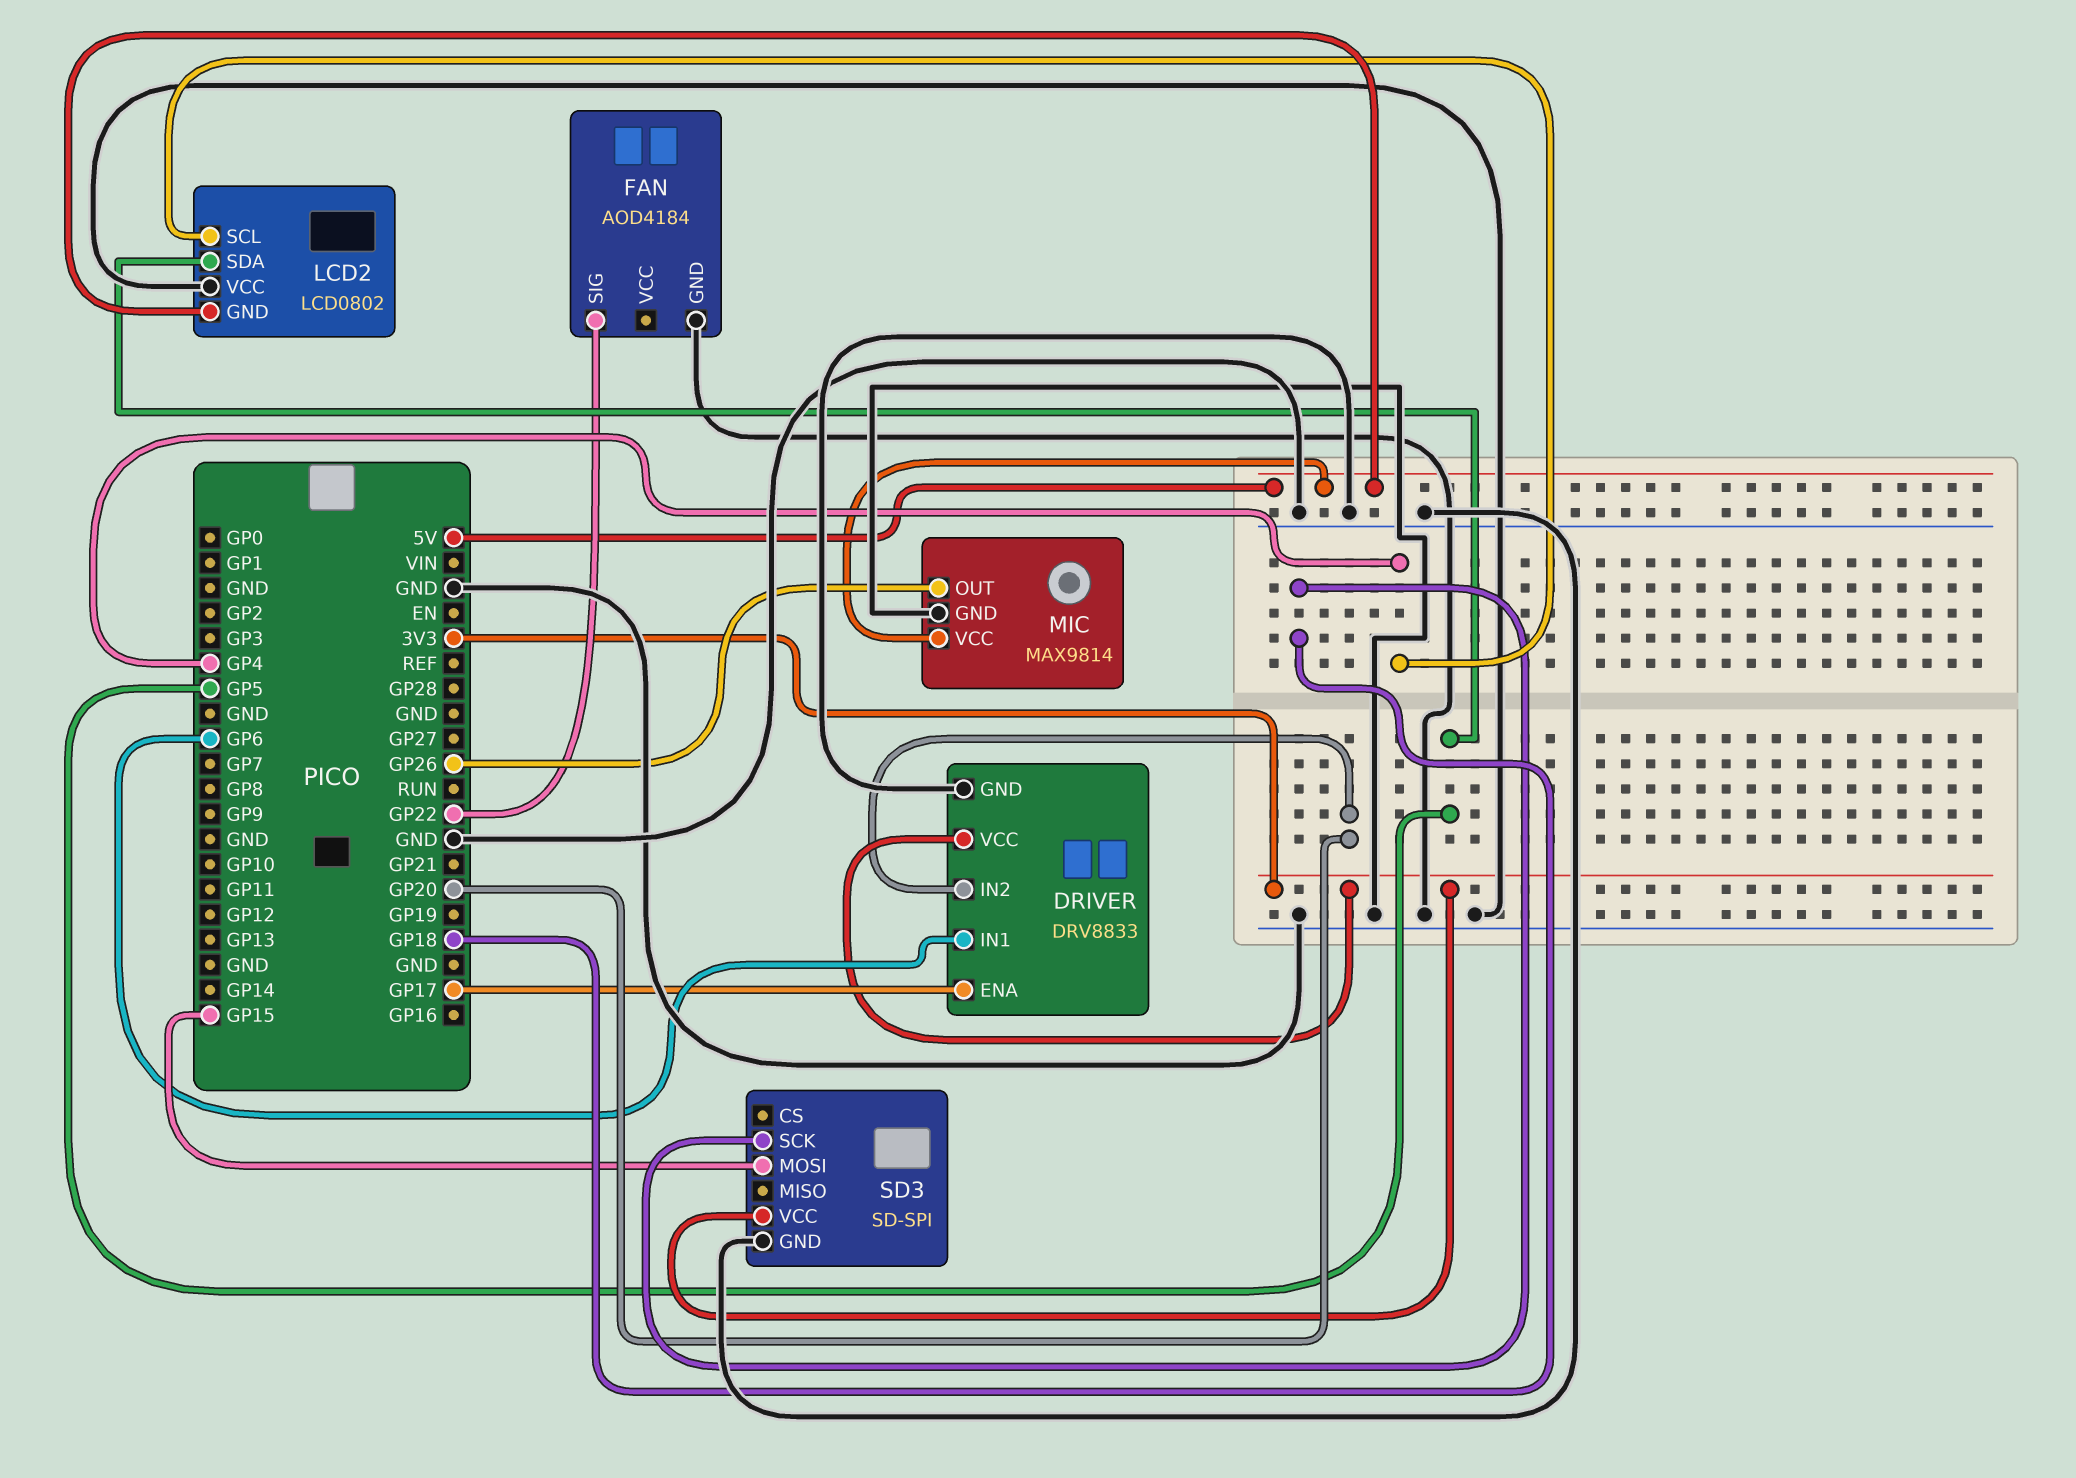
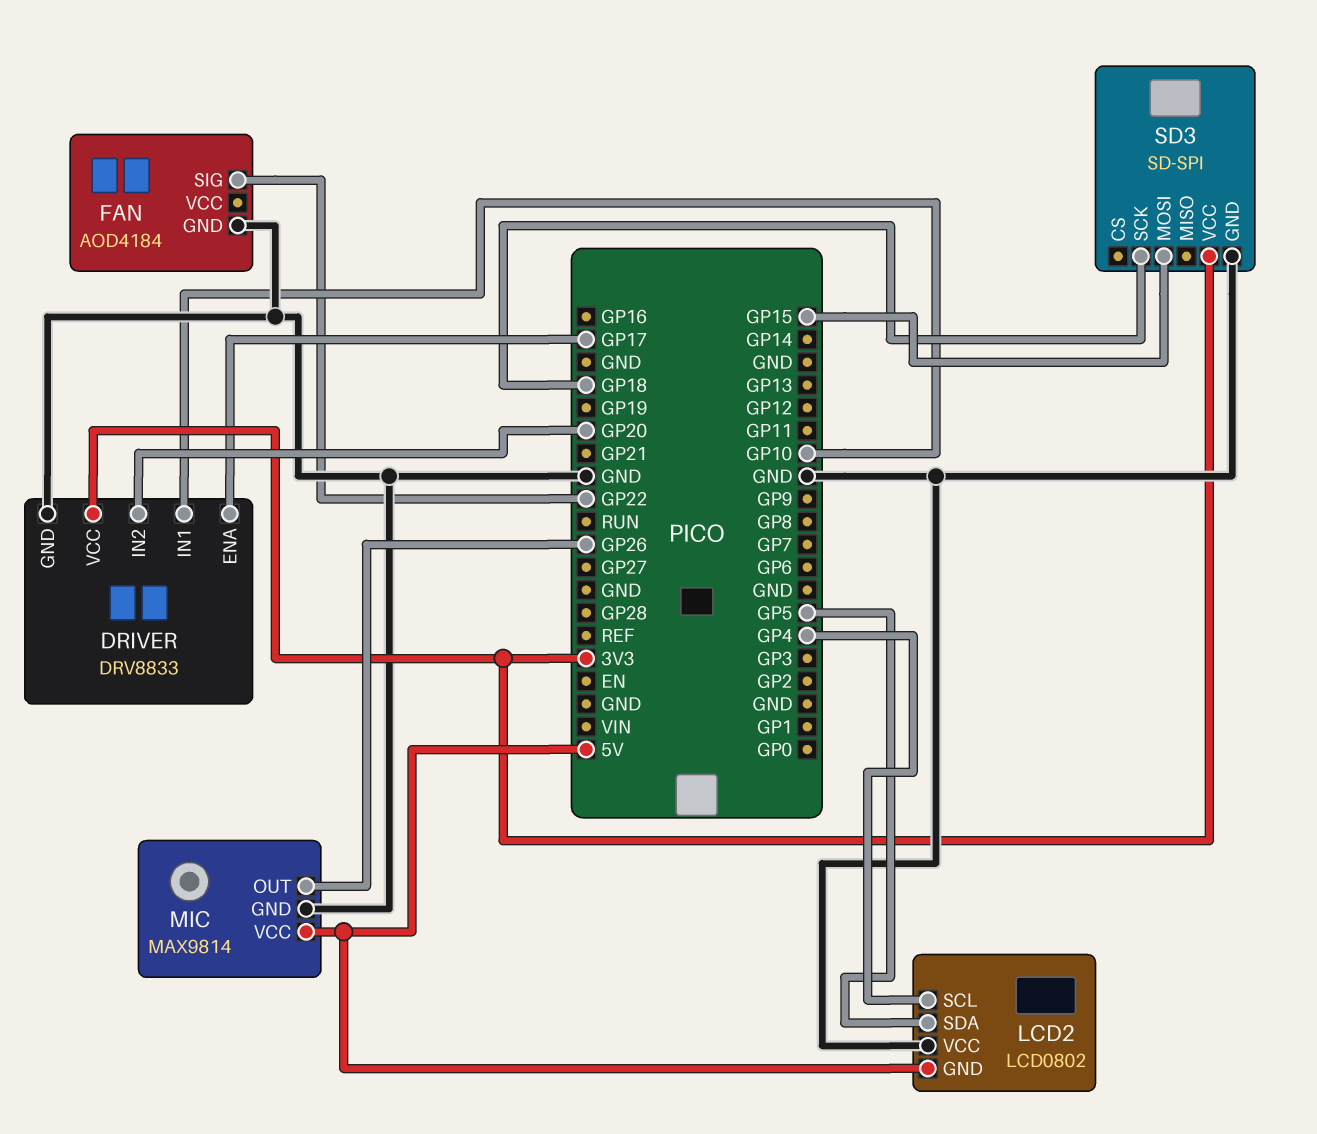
DRIVER pin IN1: GP6 -> GP10

